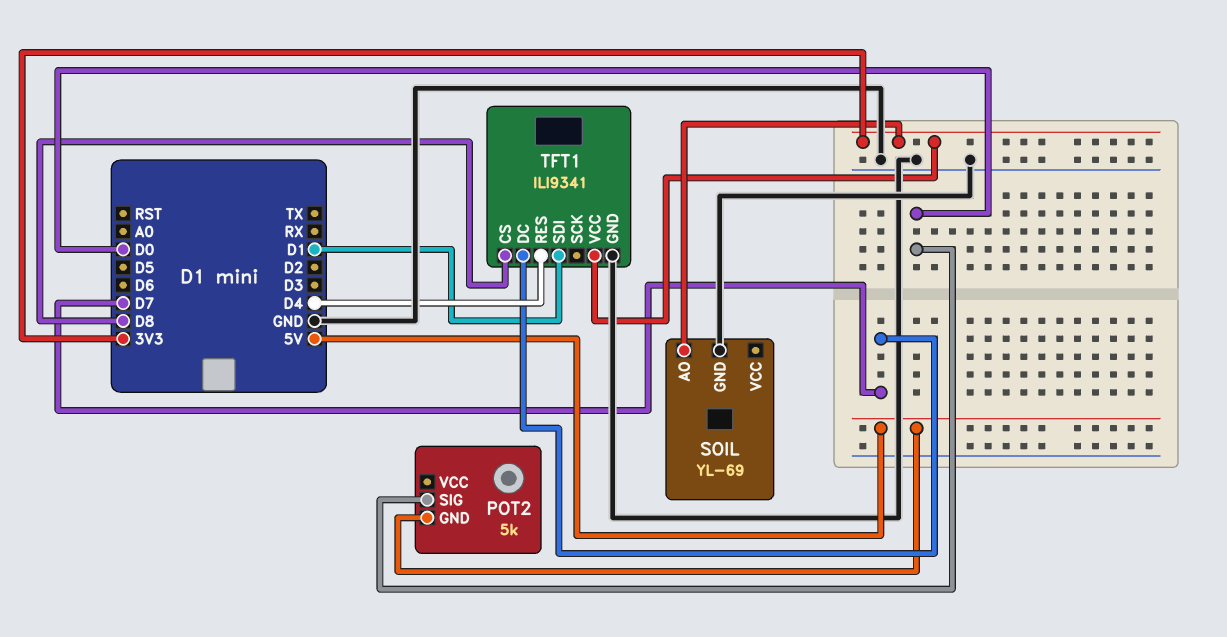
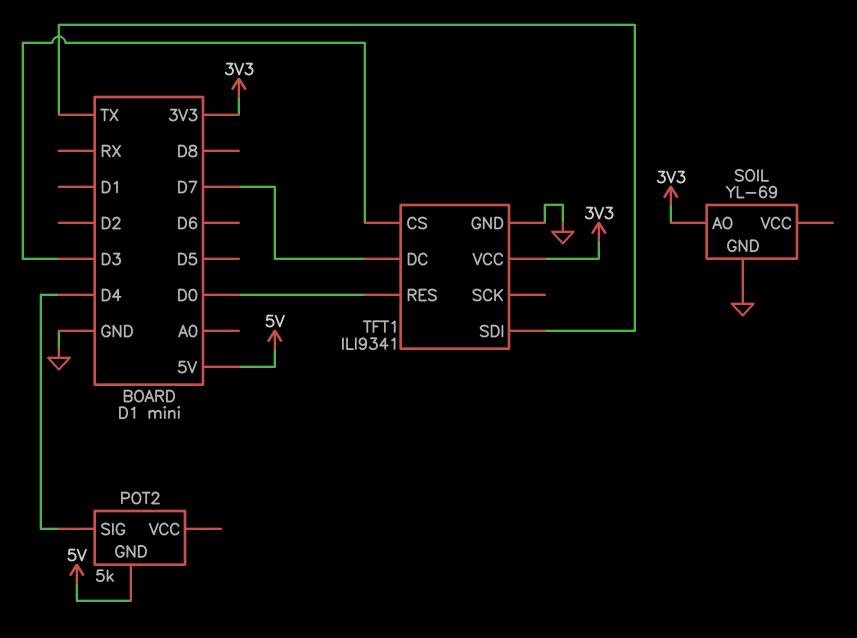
POT2 pin SIG: D0 -> D4
TFT1 pin CS: D8 -> D3
TFT1 pin RES: D4 -> D0
TFT1 pin SDI: D1 -> TX

